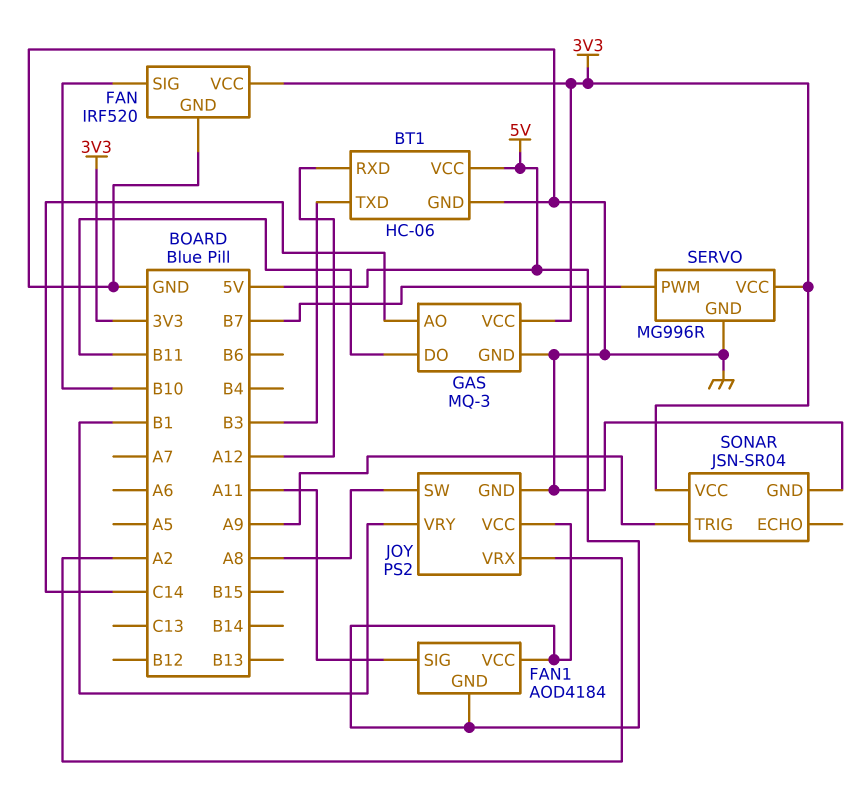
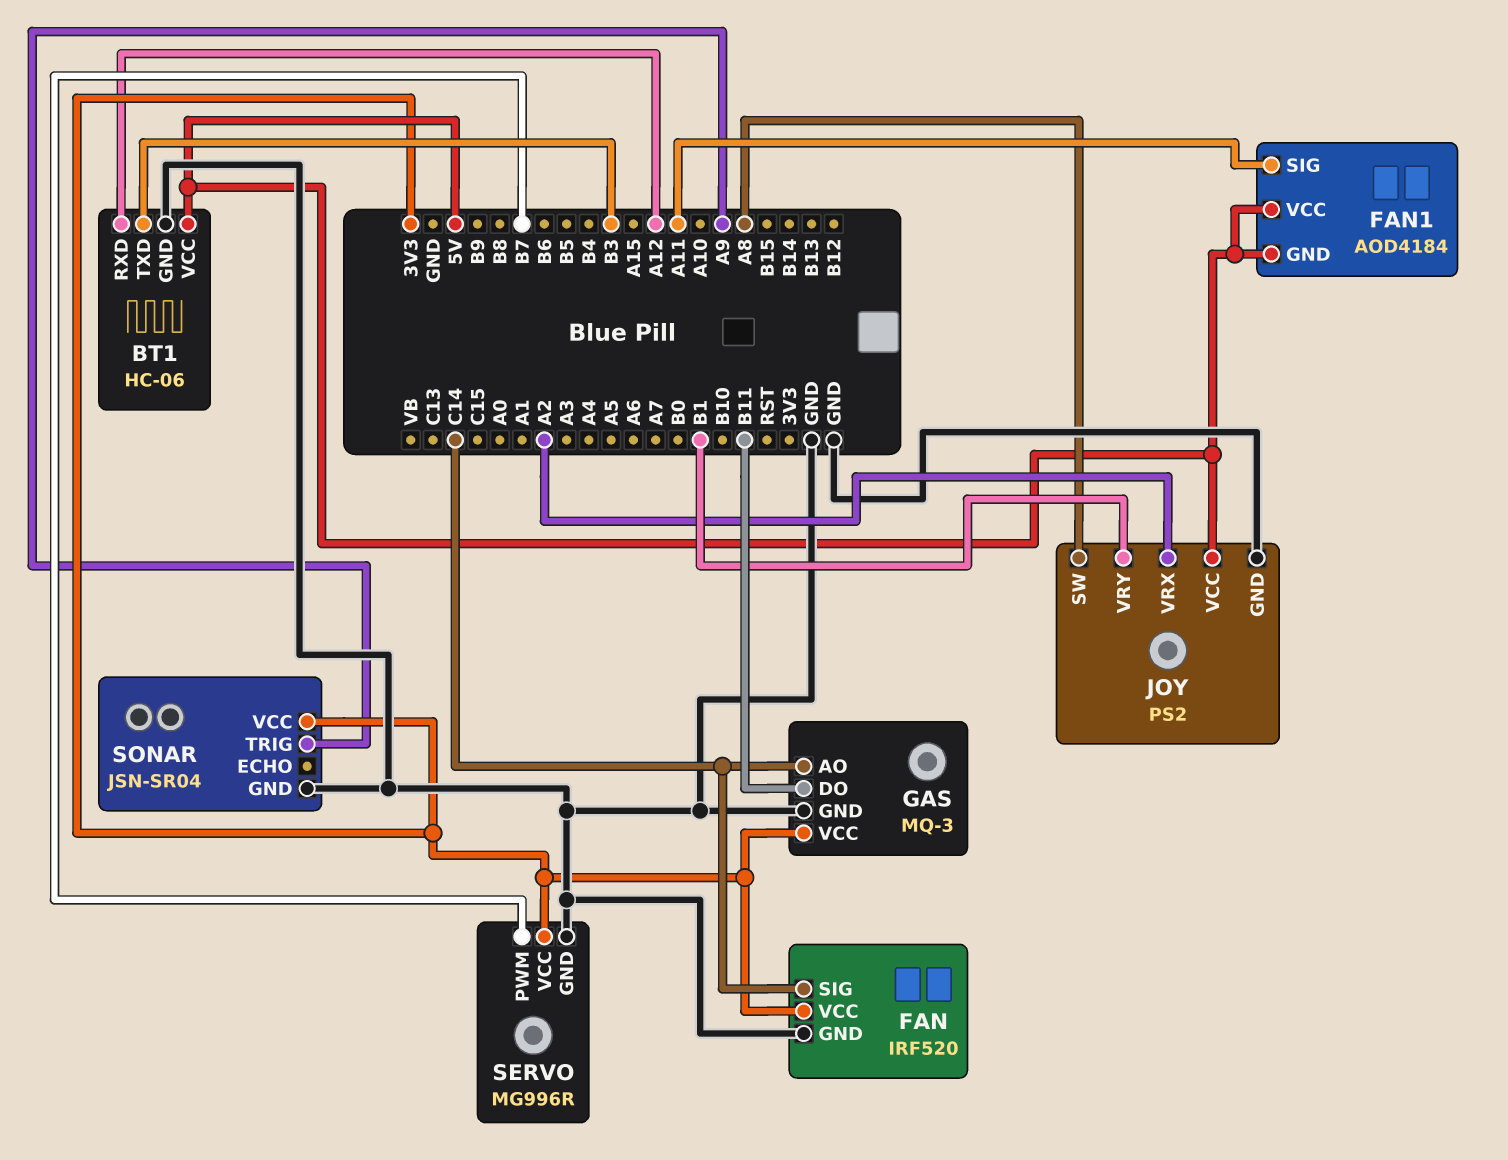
FAN pin SIG: B10 -> C14

